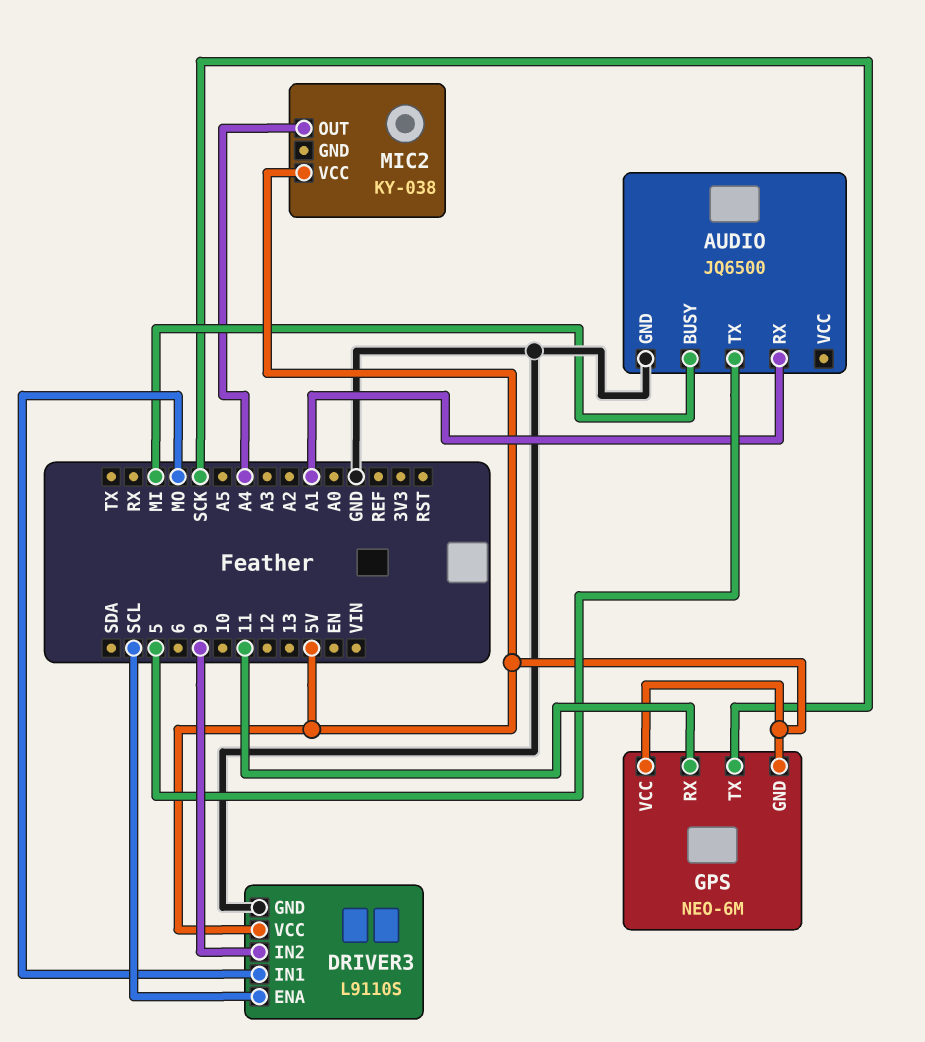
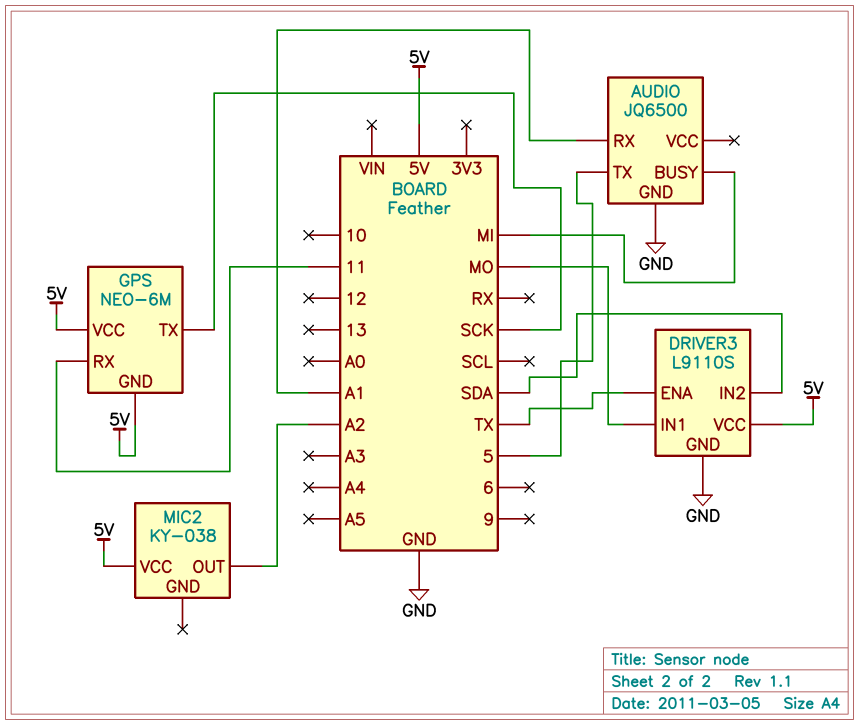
DRIVER3 pin ENA: SCL -> TX
DRIVER3 pin IN2: 9 -> SDA
MIC2 pin OUT: A4 -> A2

